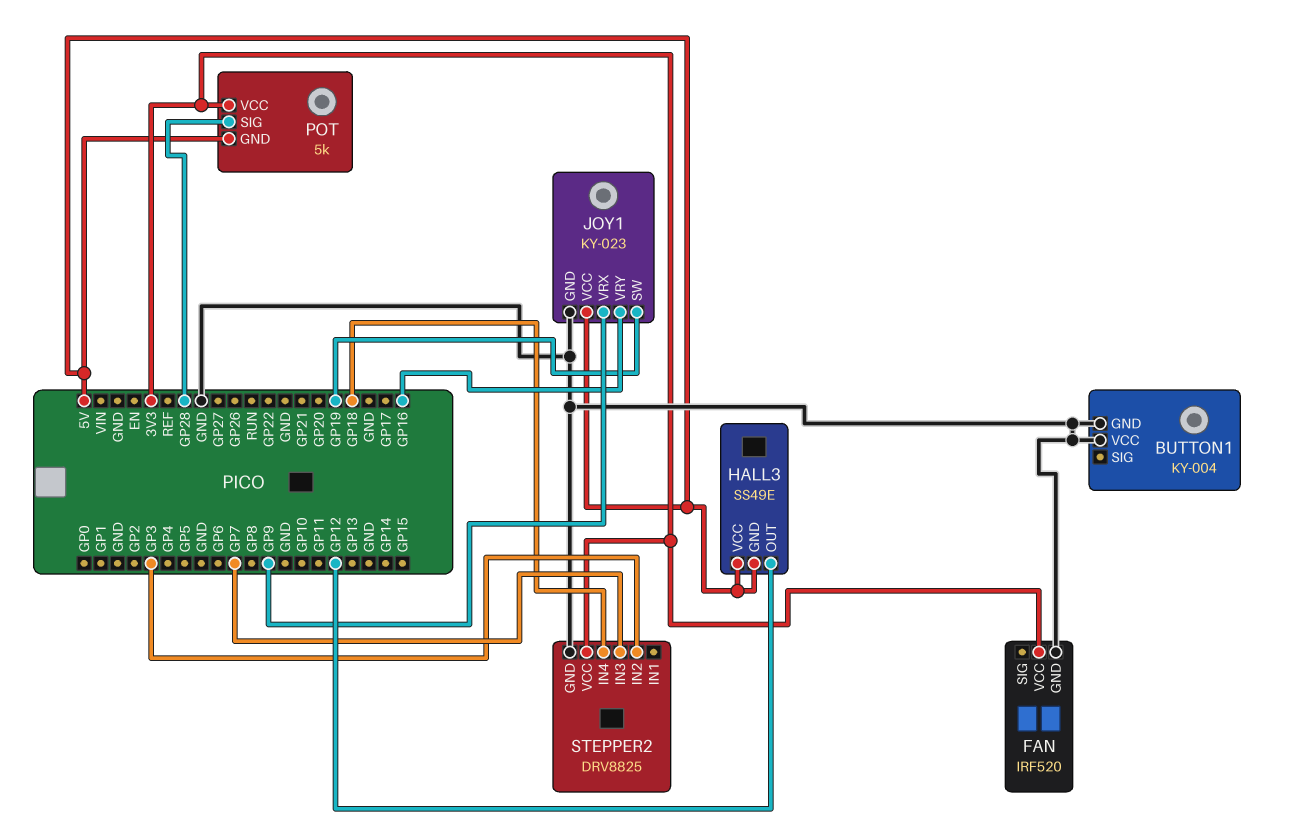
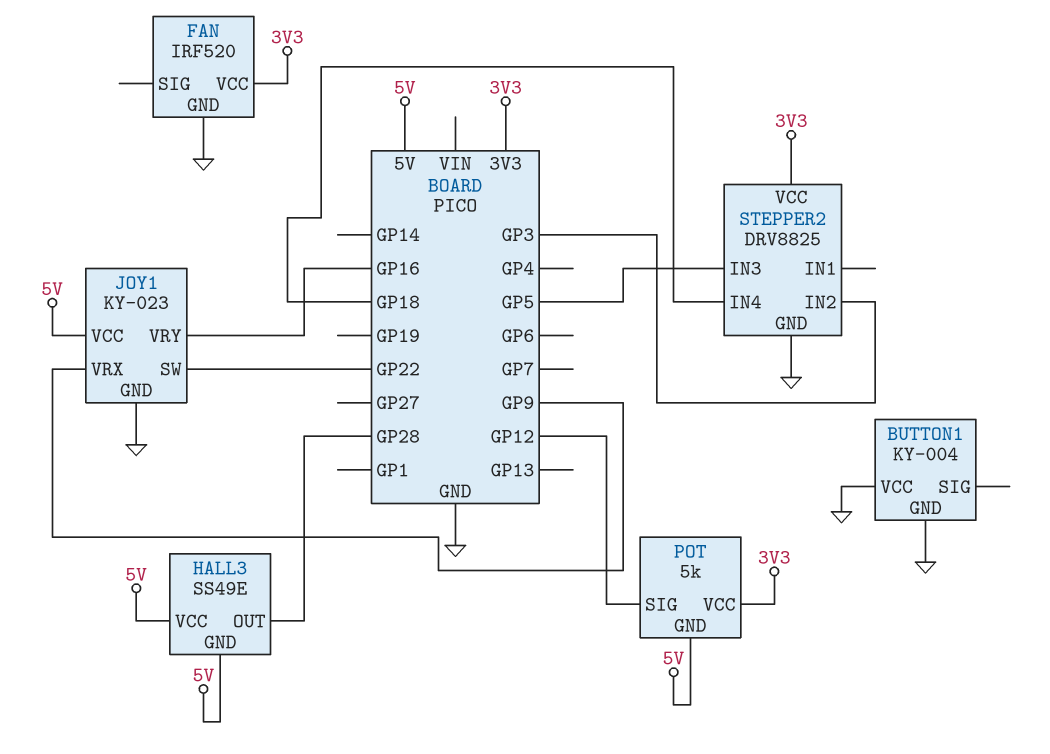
HALL3 pin OUT: GP12 -> GP28
JOY1 pin SW: GP19 -> GP22
POT pin SIG: GP28 -> GP12
STEPPER2 pin IN3: GP7 -> GP5

